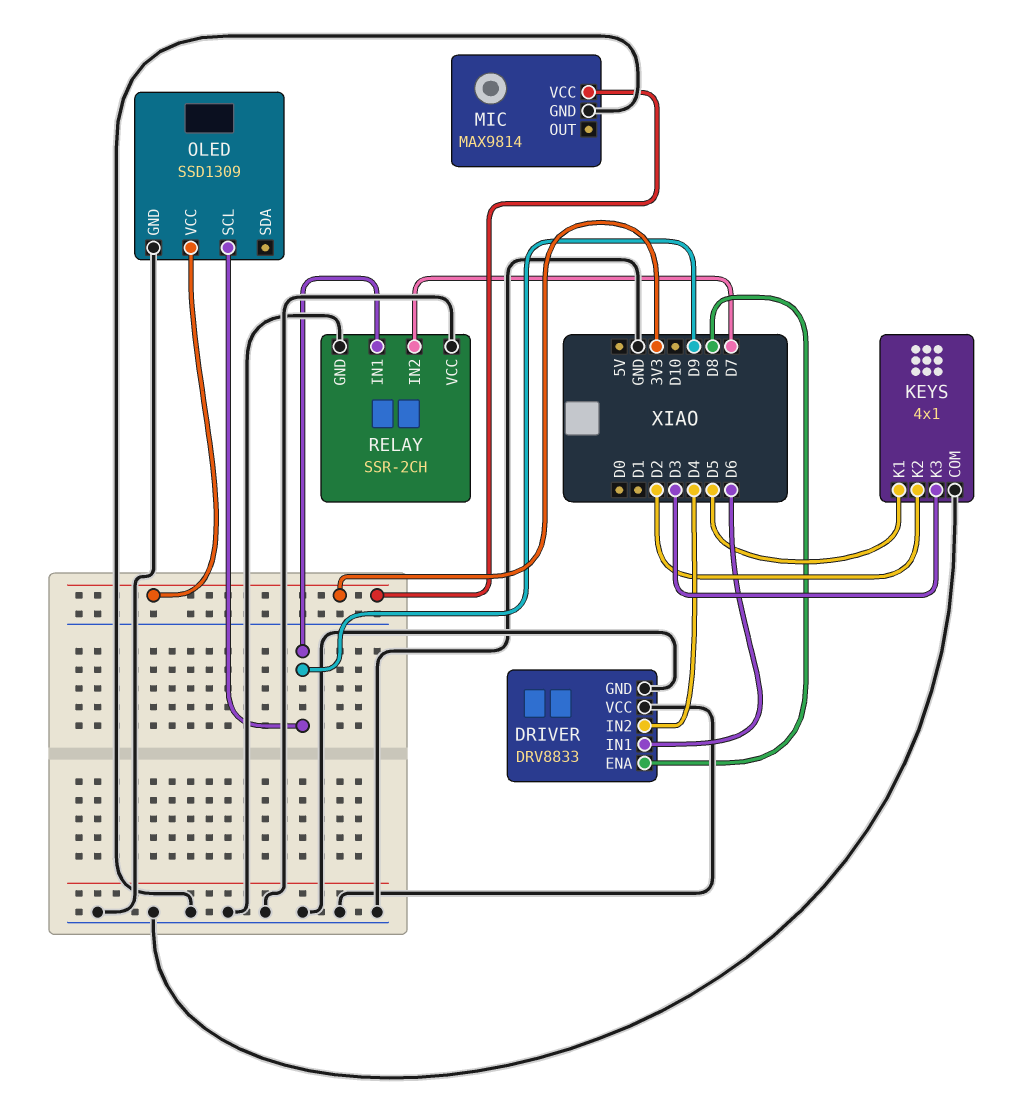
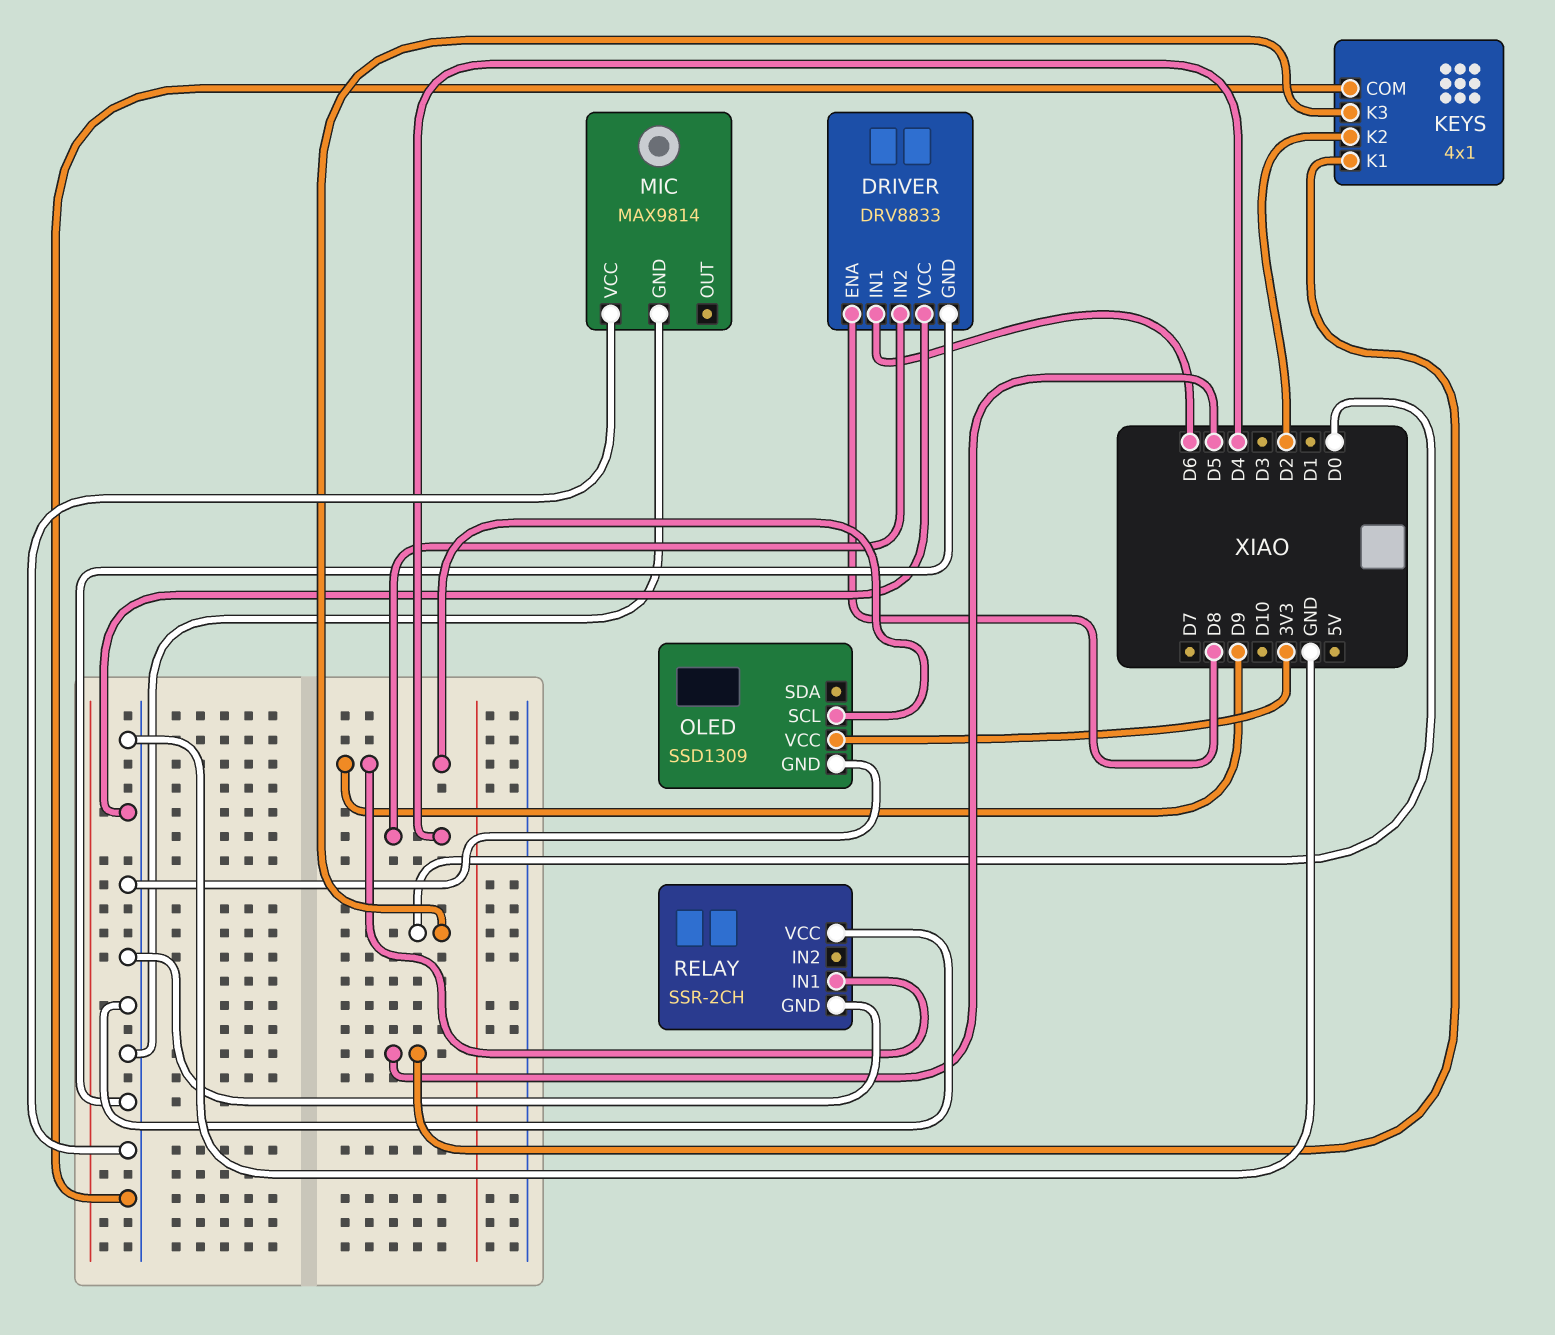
KEYS pin K3: D3 -> D0
MIC pin VCC: 3V3 -> GND
RELAY pin IN2: D7 -> none

